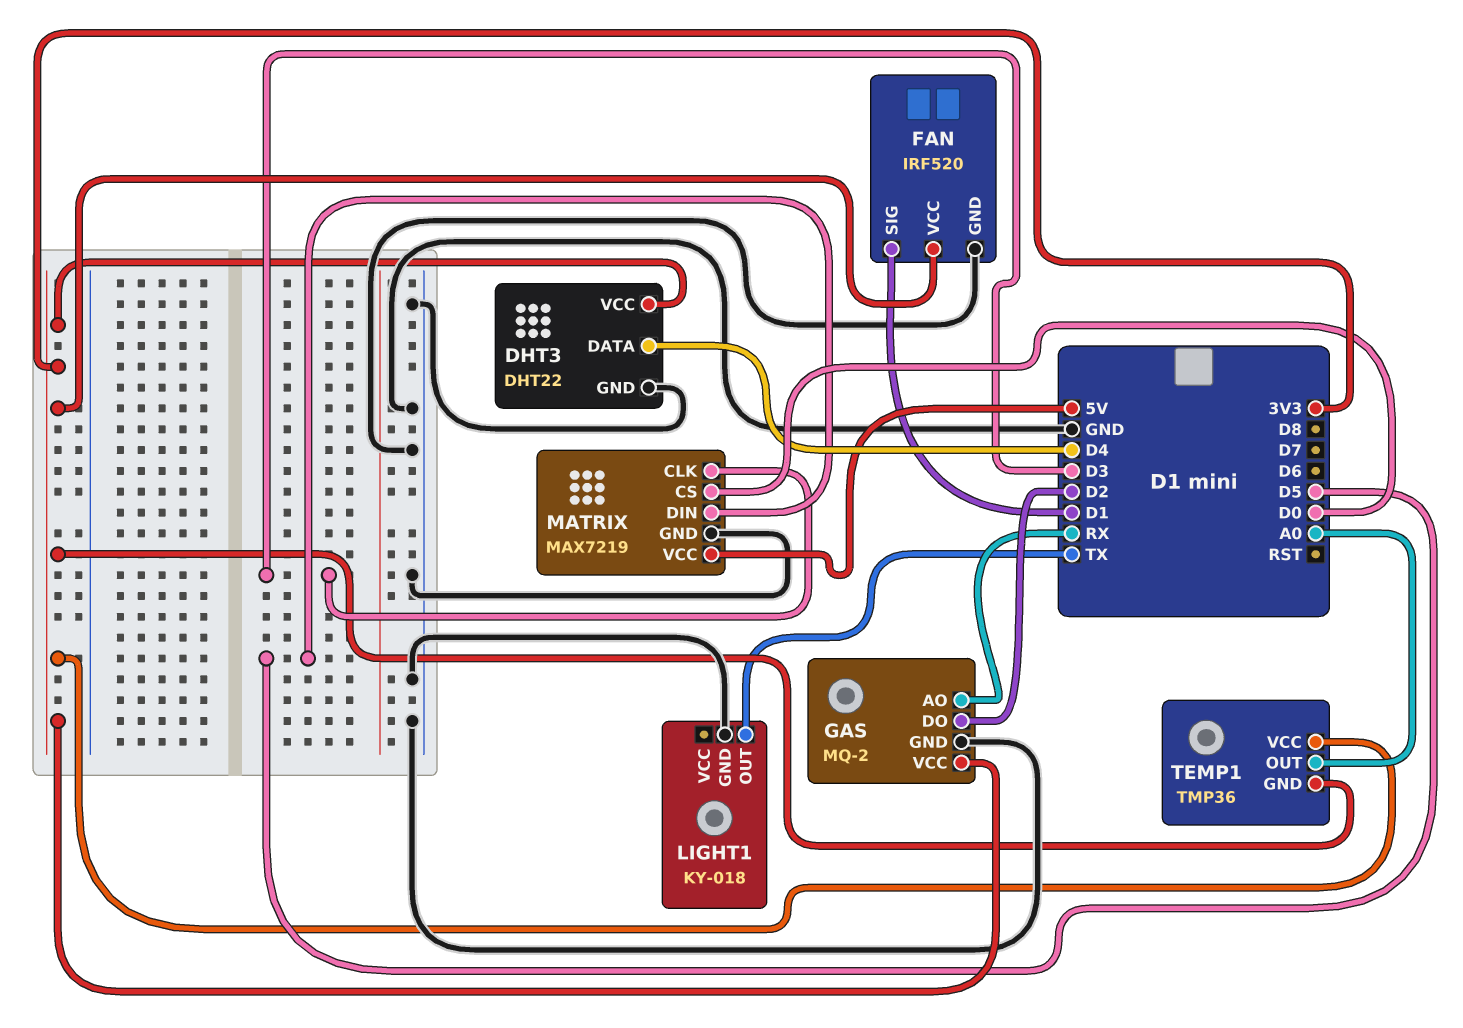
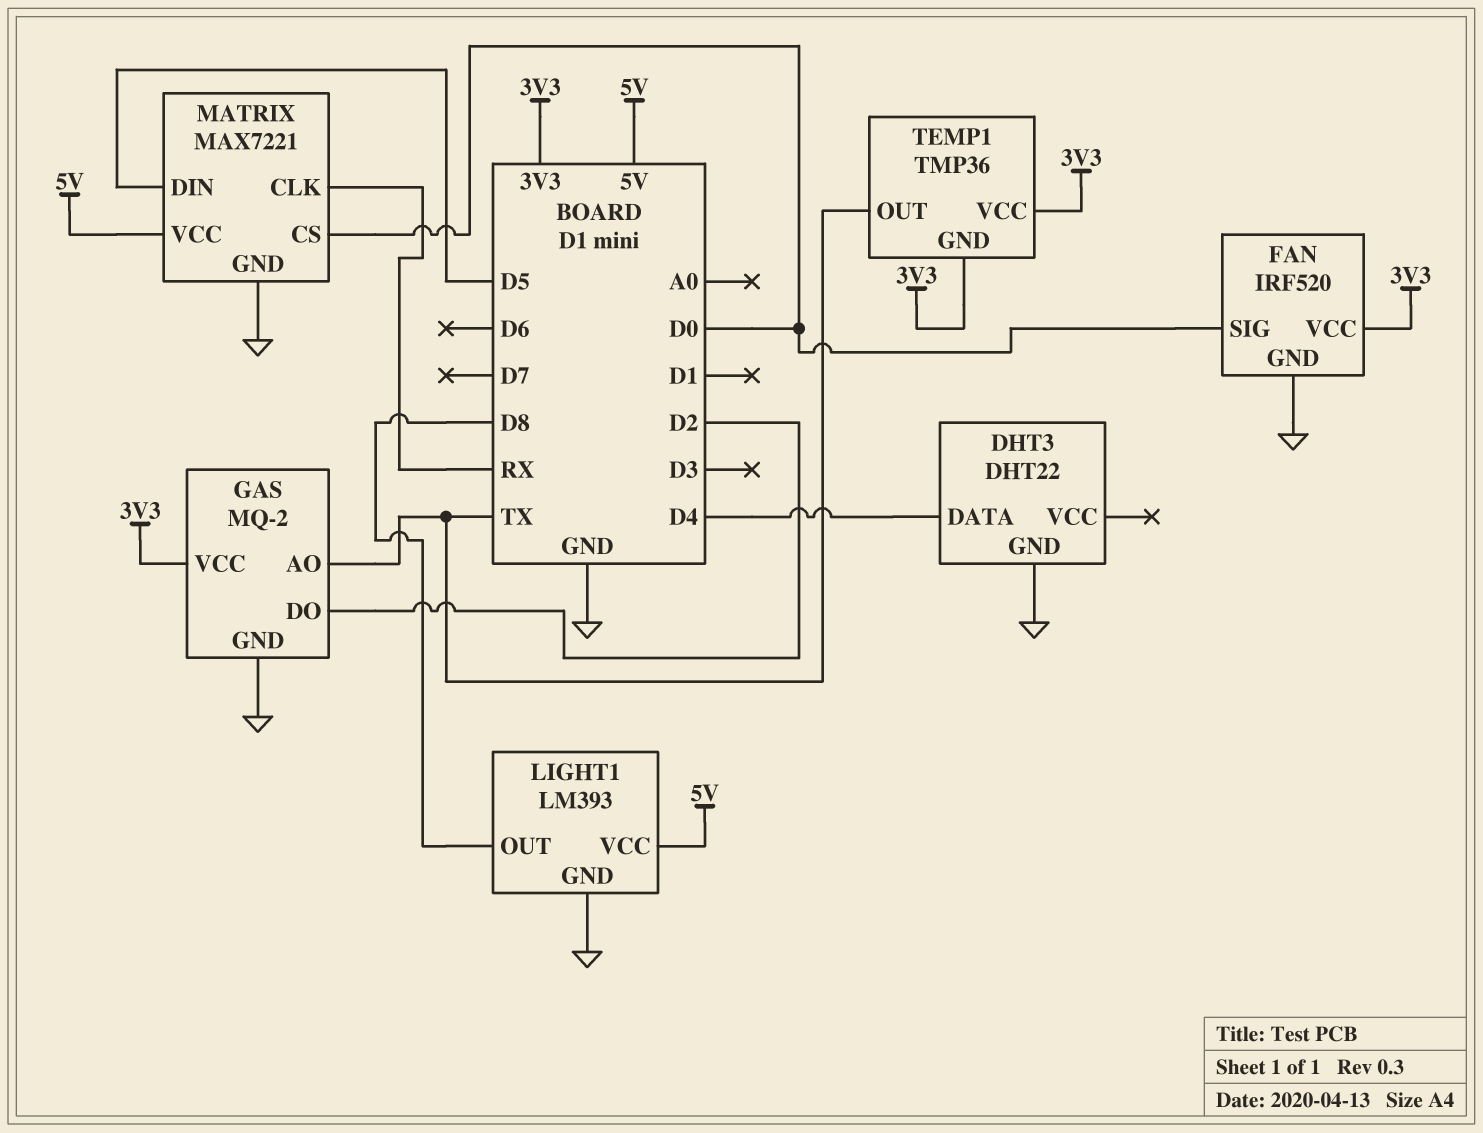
DHT3 pin VCC: 3V3 -> none
FAN pin SIG: D1 -> D0
GAS pin AO: RX -> TX
LIGHT1: KY-018 -> LM393
LIGHT1 pin OUT: TX -> D8
LIGHT1 pin VCC: none -> 5V
MATRIX: MAX7219 -> MAX7221
MATRIX pin CLK: D3 -> RX
TEMP1 pin OUT: A0 -> TX

